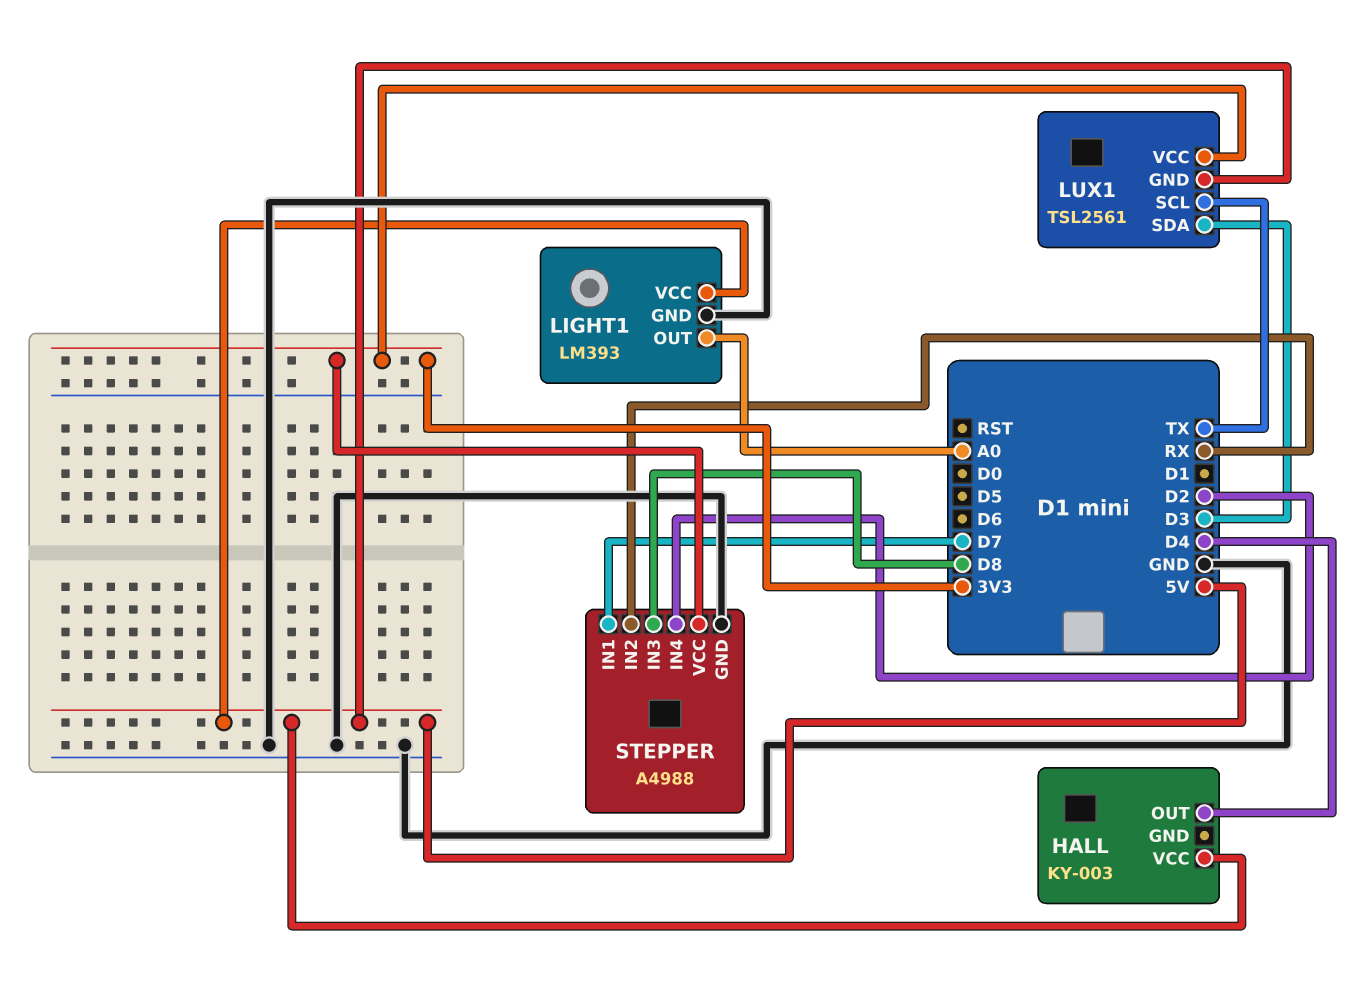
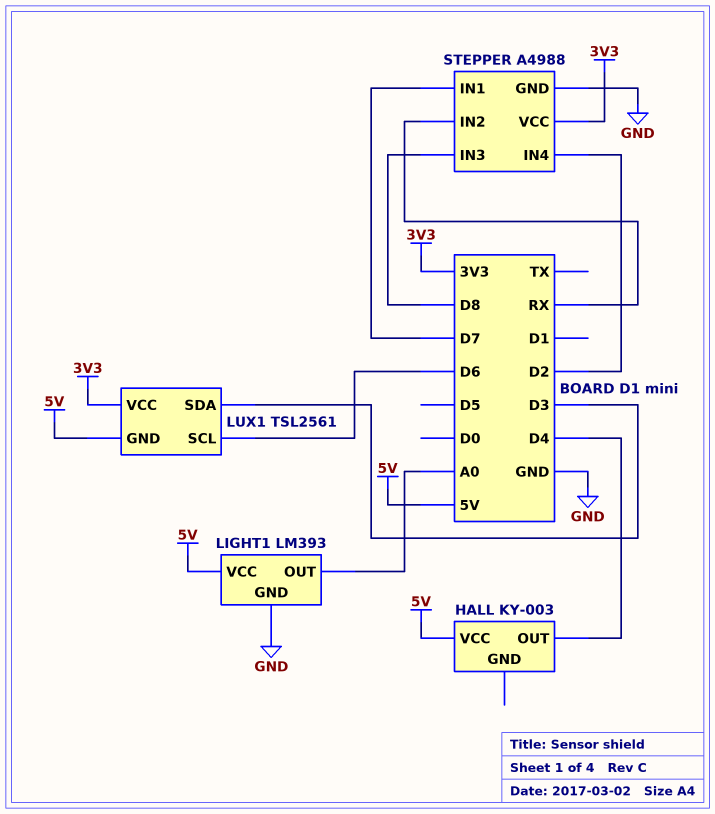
LUX1 pin SCL: TX -> D6

